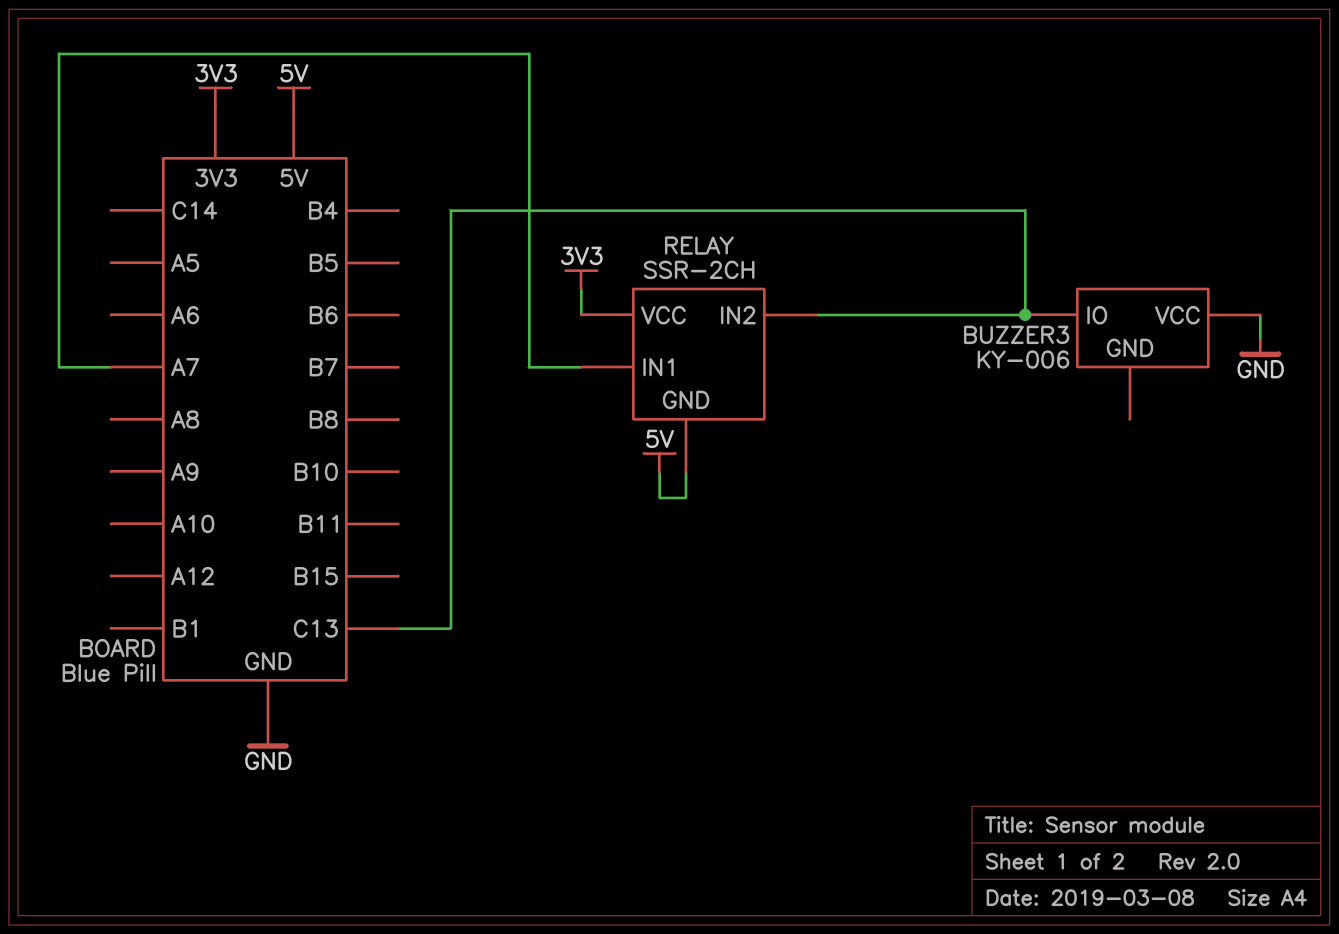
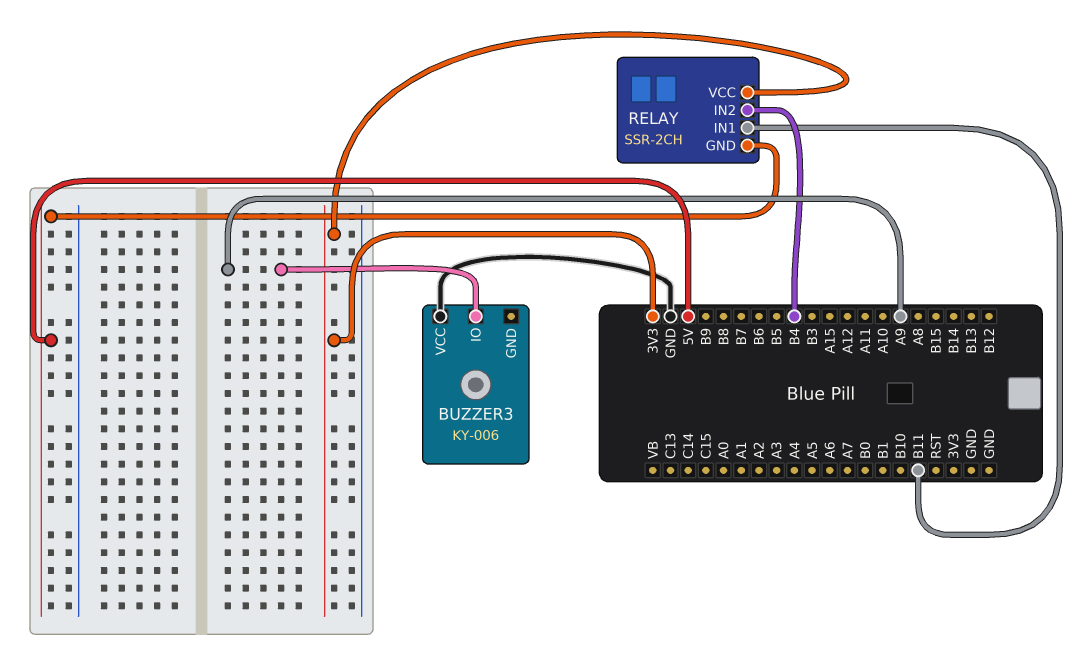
BUZZER3 pin IO: C13 -> A9
RELAY pin IN1: A7 -> B11
RELAY pin IN2: C13 -> B4

